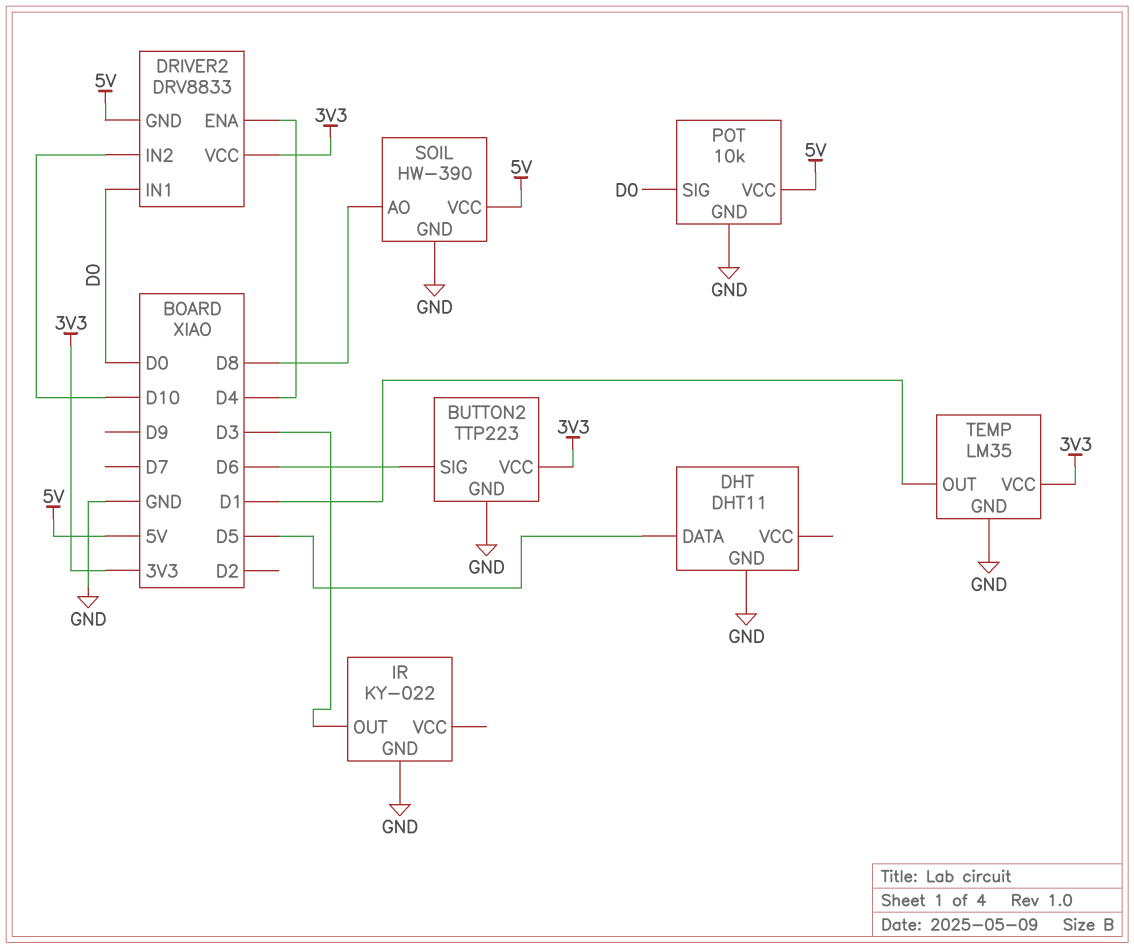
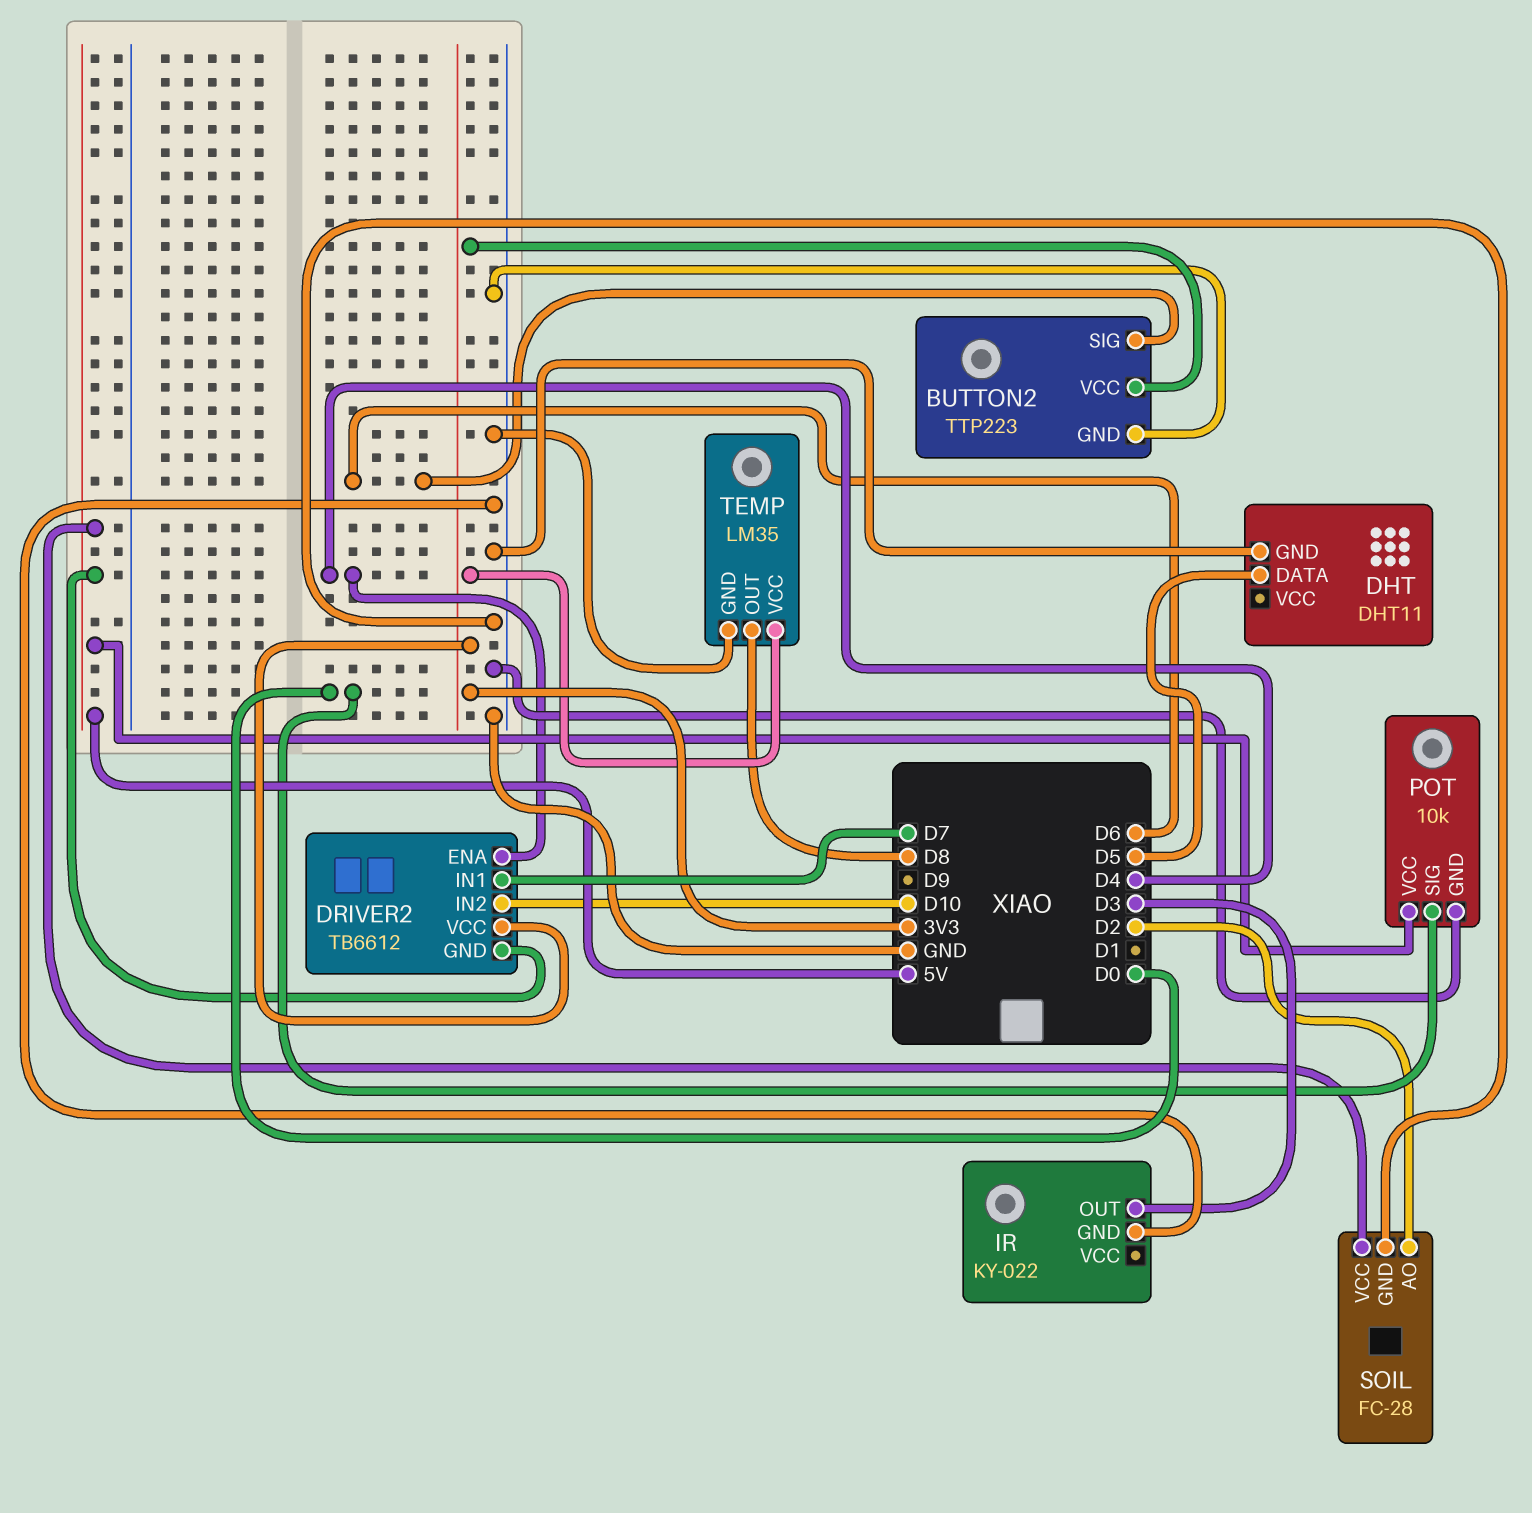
DRIVER2: DRV8833 -> TB6612
DRIVER2 pin IN1: D0 -> D7
SOIL: HW-390 -> FC-28
SOIL pin AO: D8 -> D2
TEMP pin OUT: D1 -> D8

